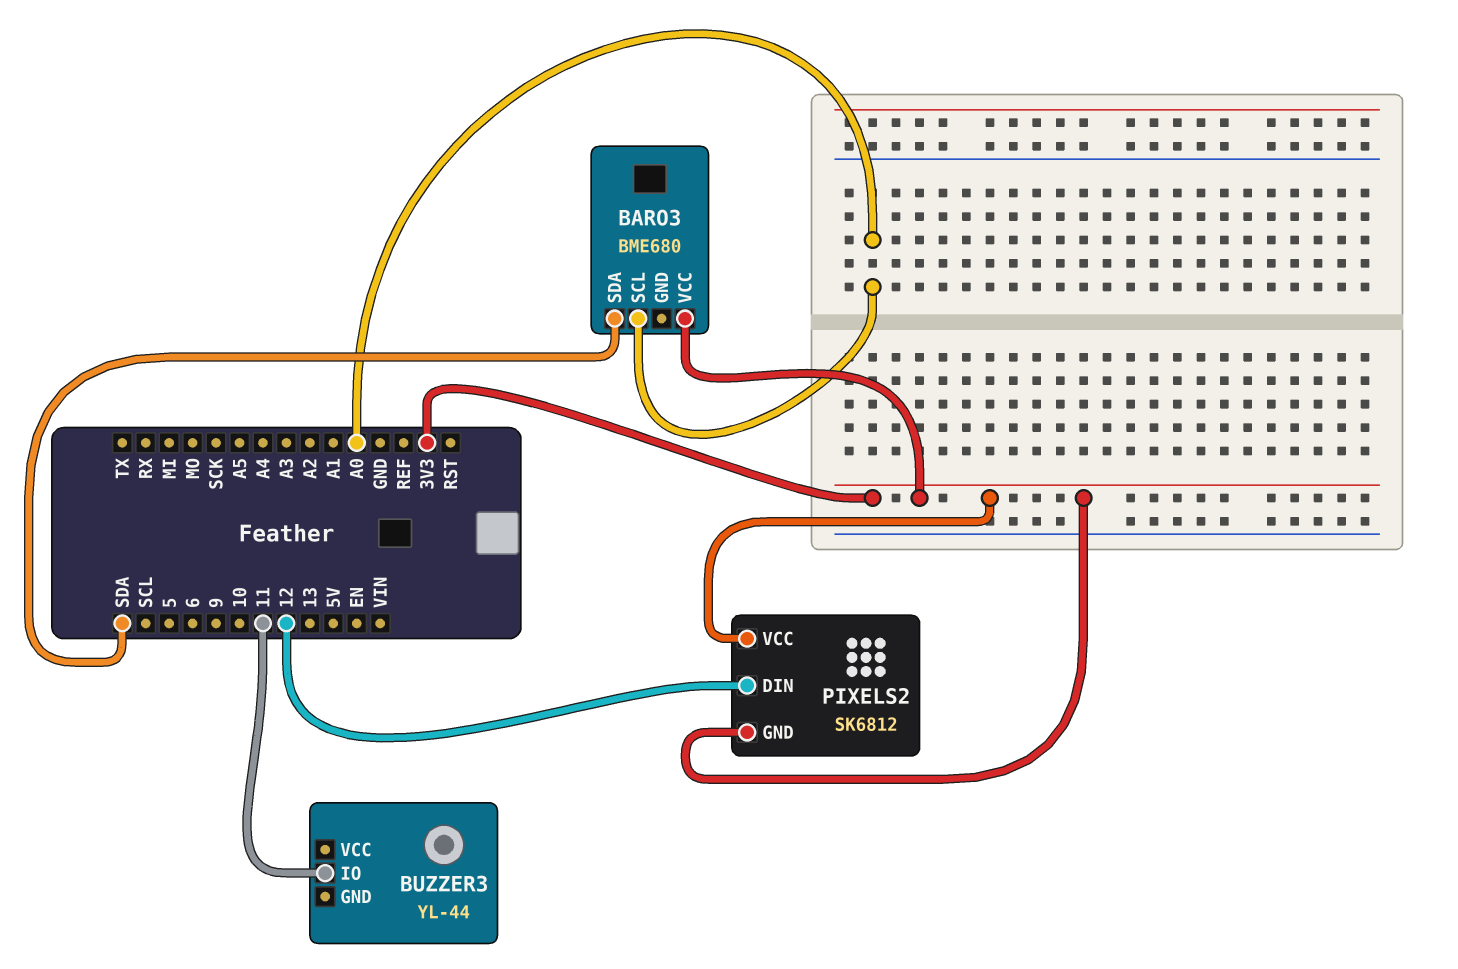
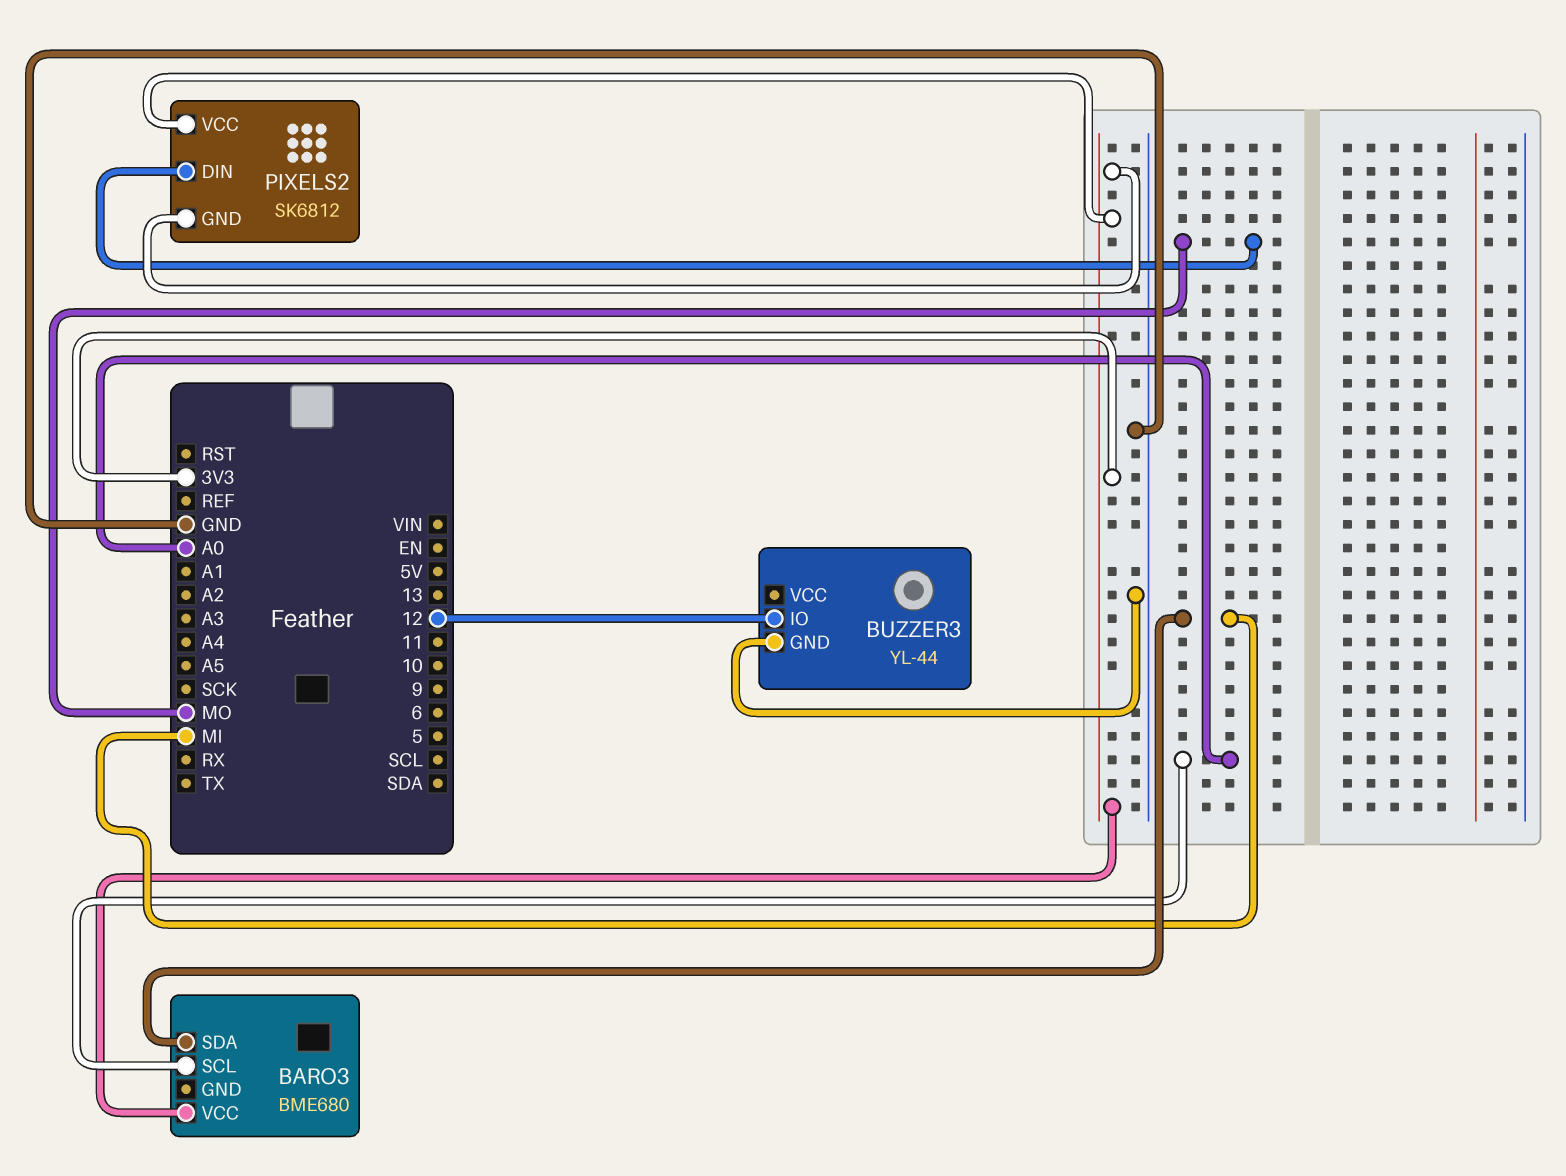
BARO3 pin SDA: SDA -> MI
BUZZER3 pin GND: none -> GND
BUZZER3 pin IO: 11 -> 12
PIXELS2 pin DIN: 12 -> MO

